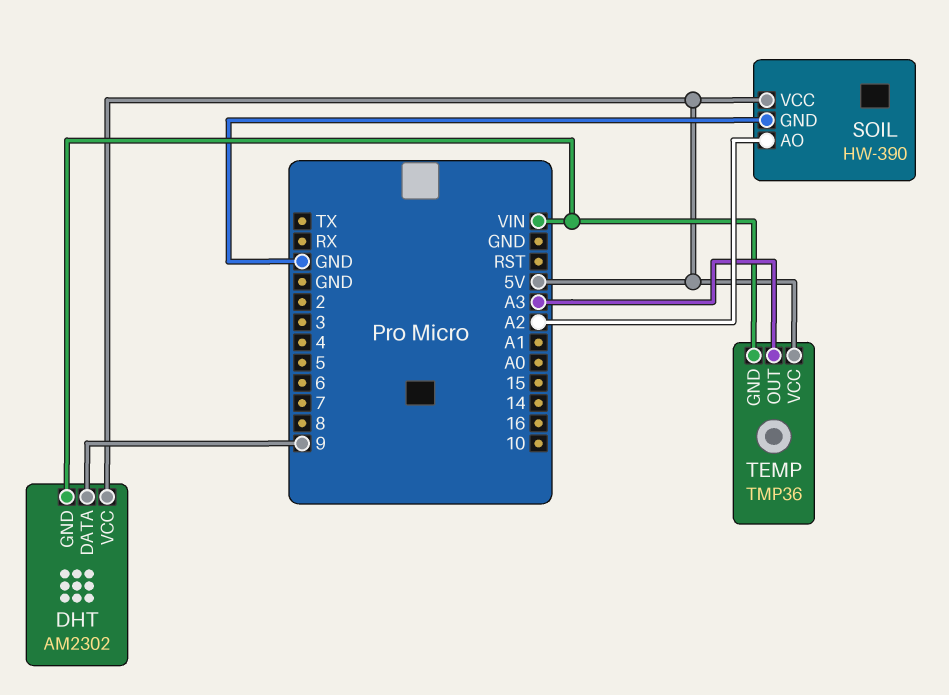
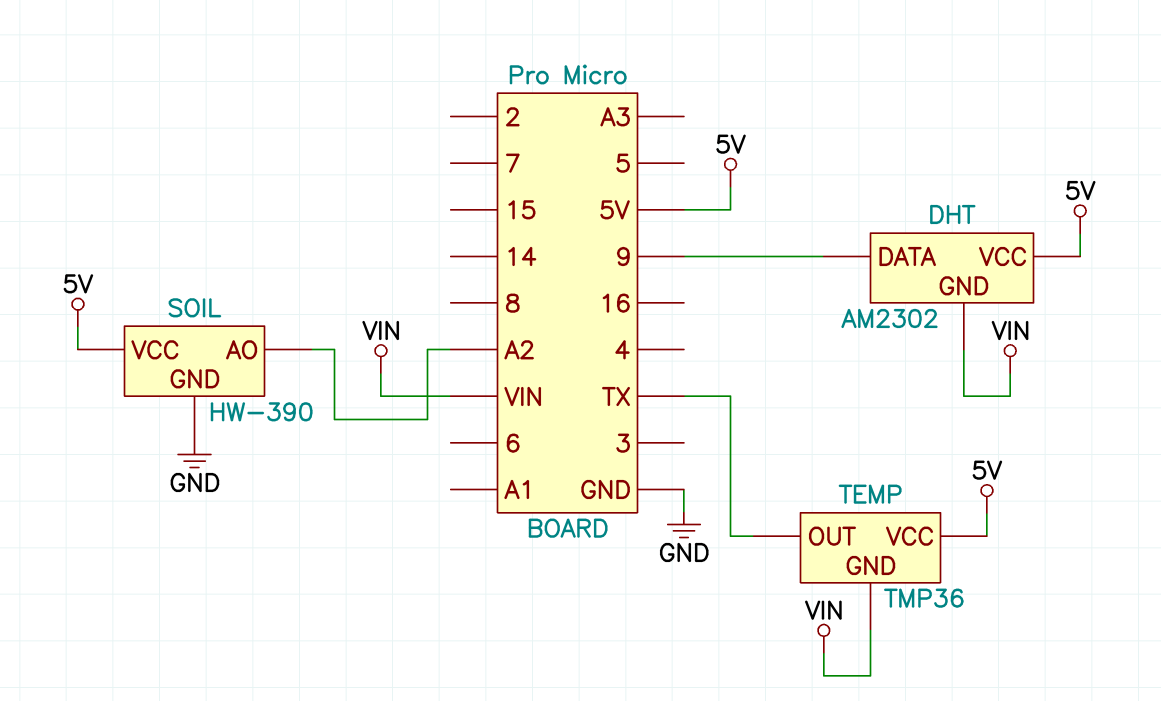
TEMP pin OUT: A3 -> TX

